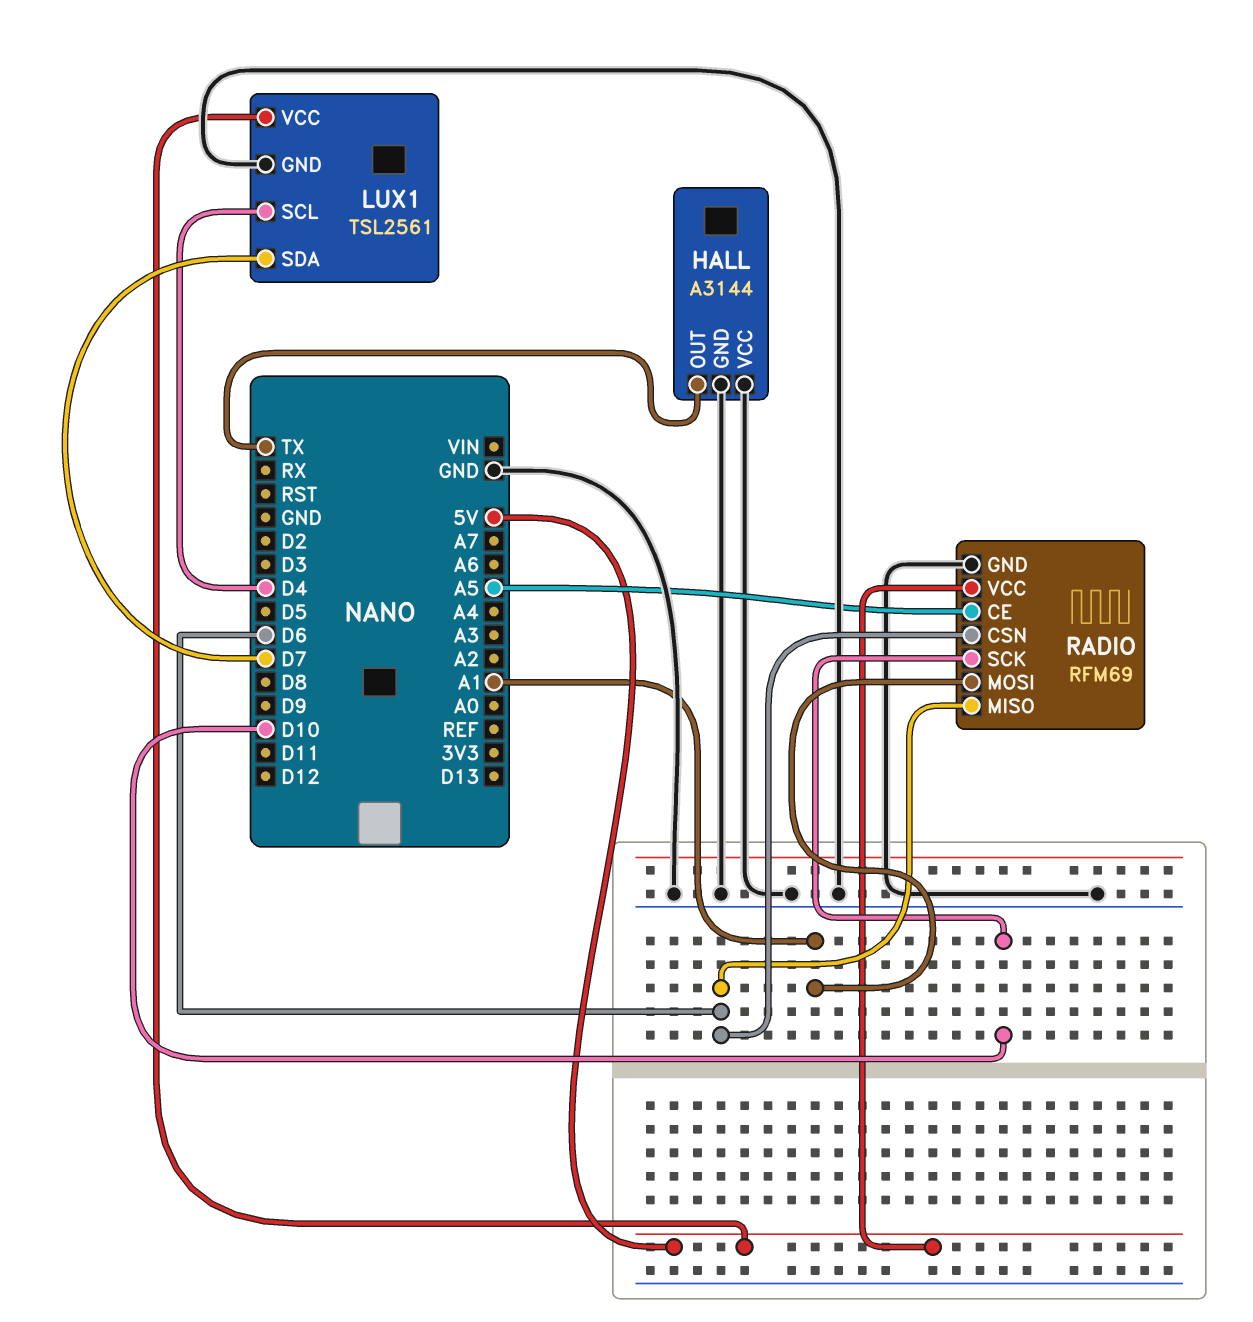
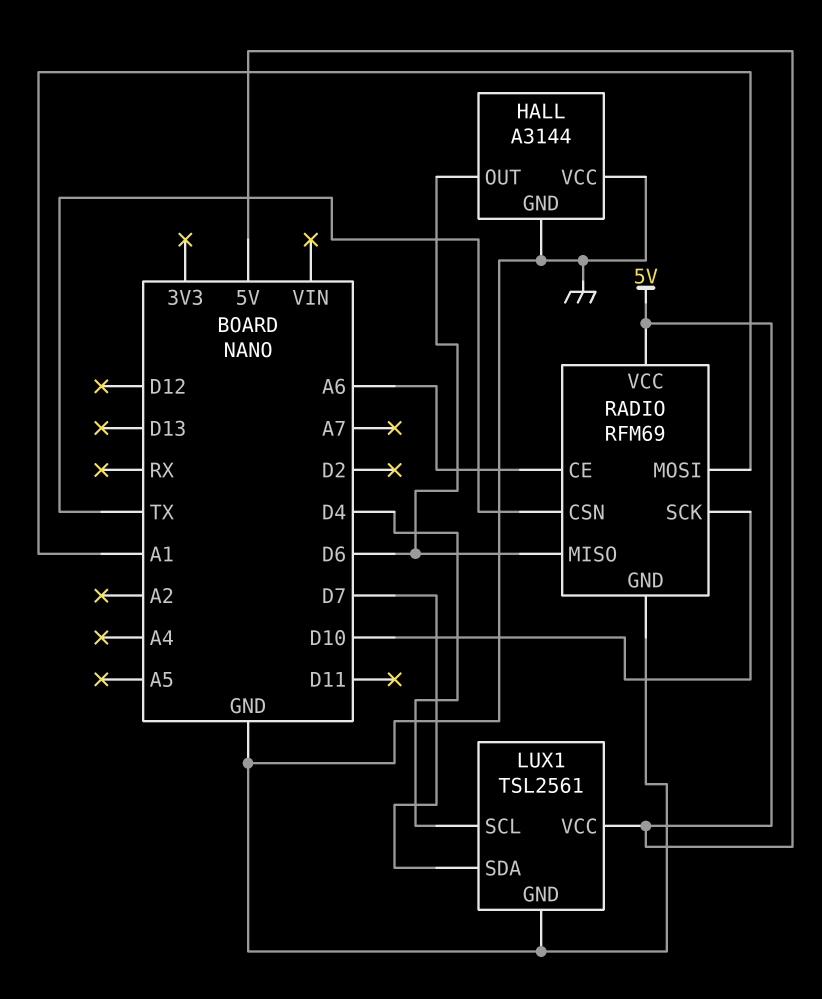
HALL pin OUT: TX -> D6
RADIO pin CE: A5 -> A6
RADIO pin CSN: D6 -> TX

